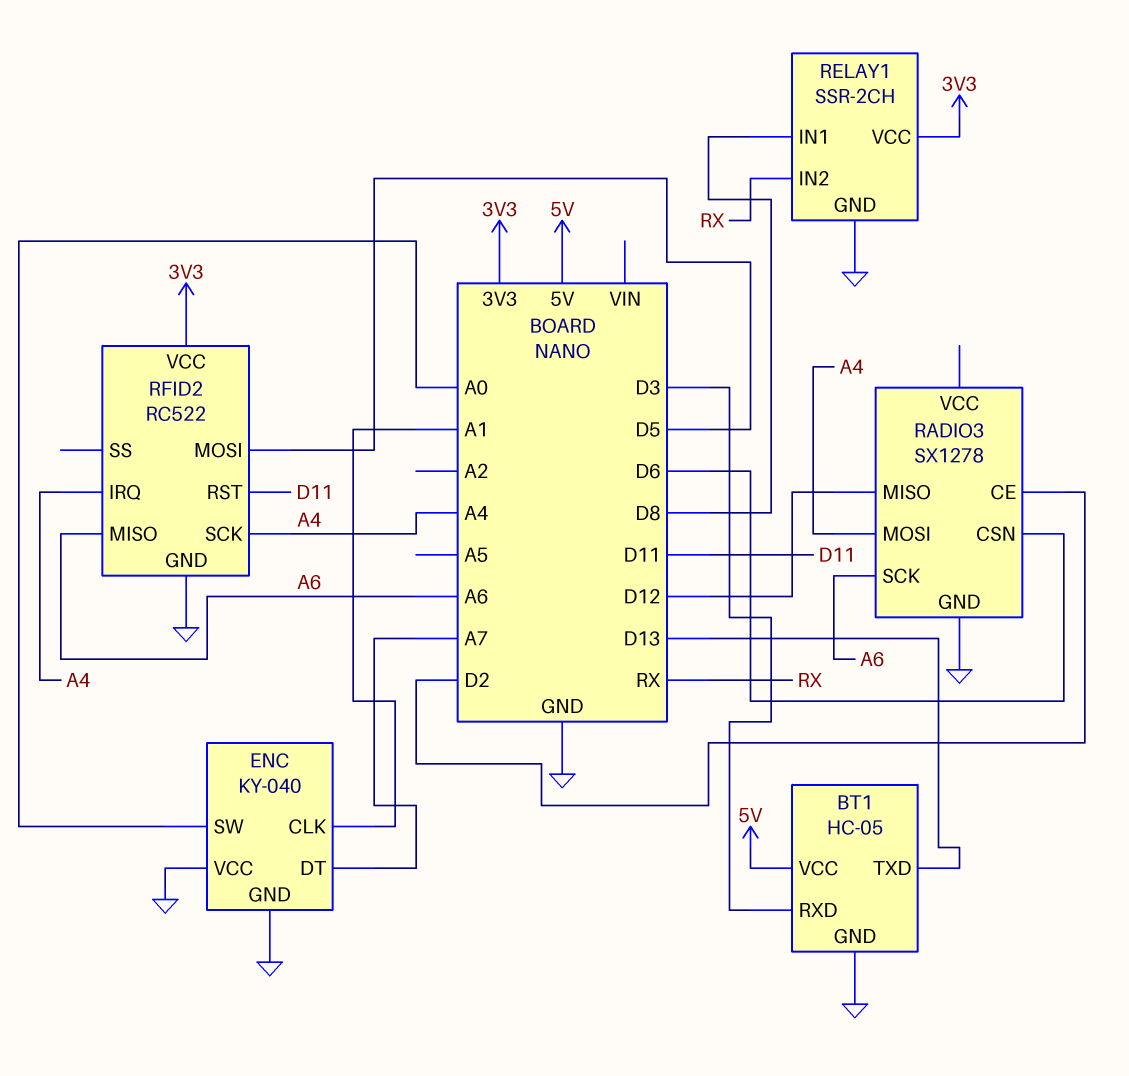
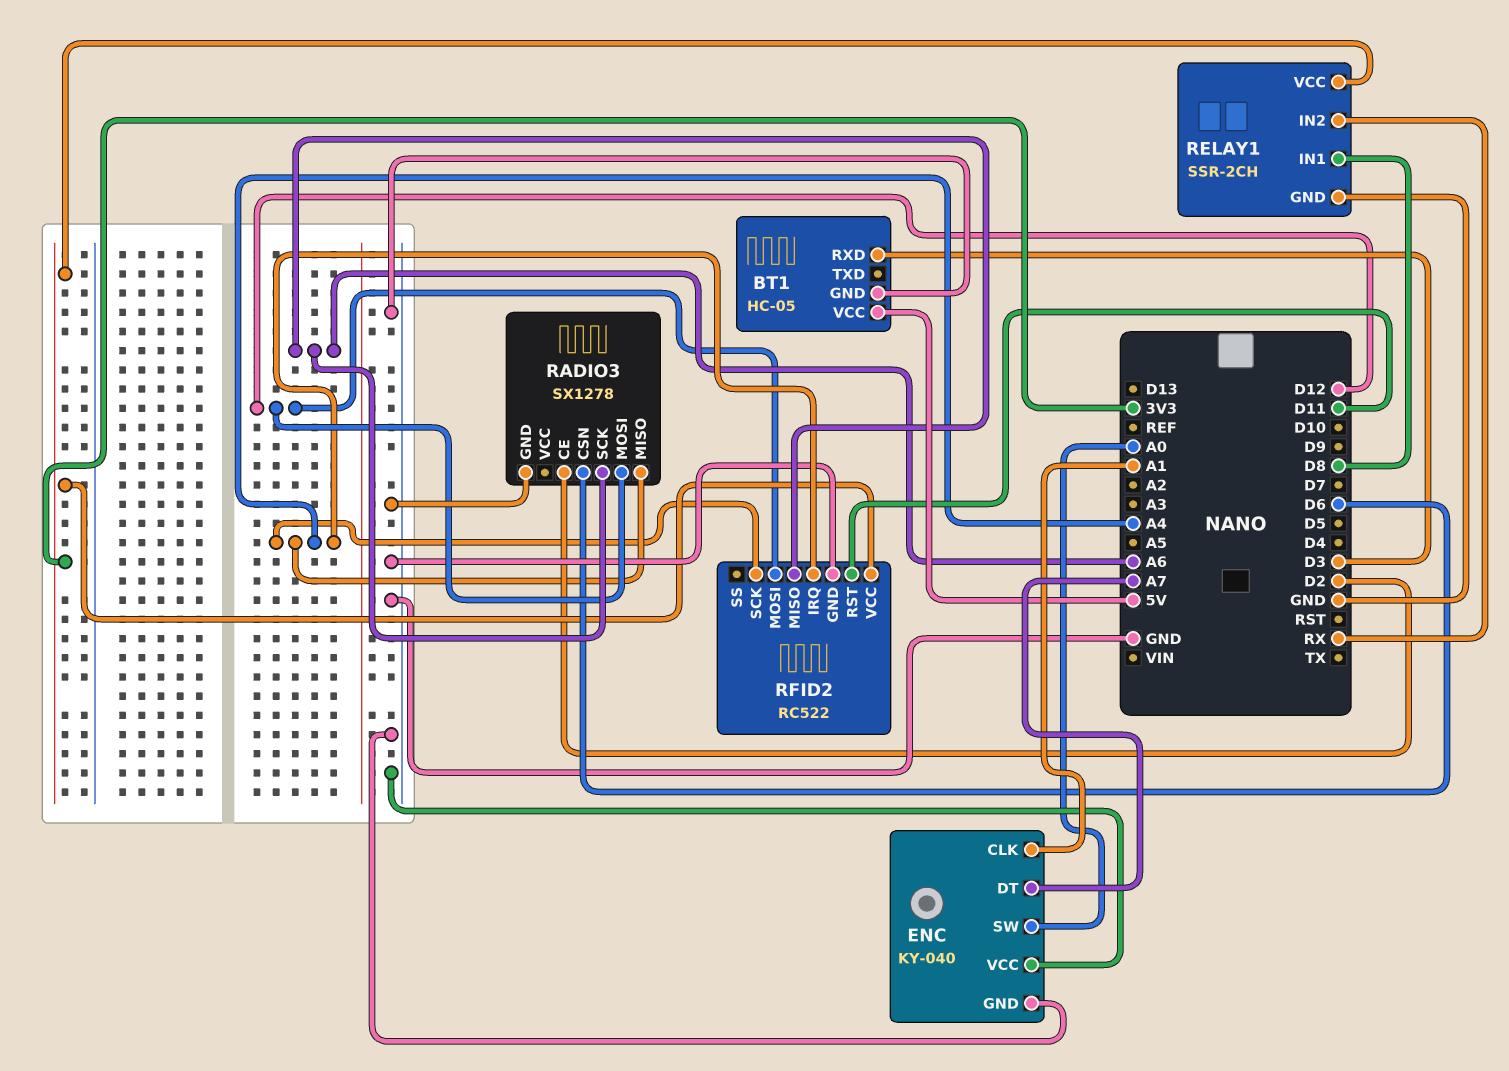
BT1 pin TXD: D13 -> none
RADIO3 pin MISO: D12 -> A4
RADIO3 pin MOSI: A4 -> D12
RFID2 pin MOSI: D5 -> D12

